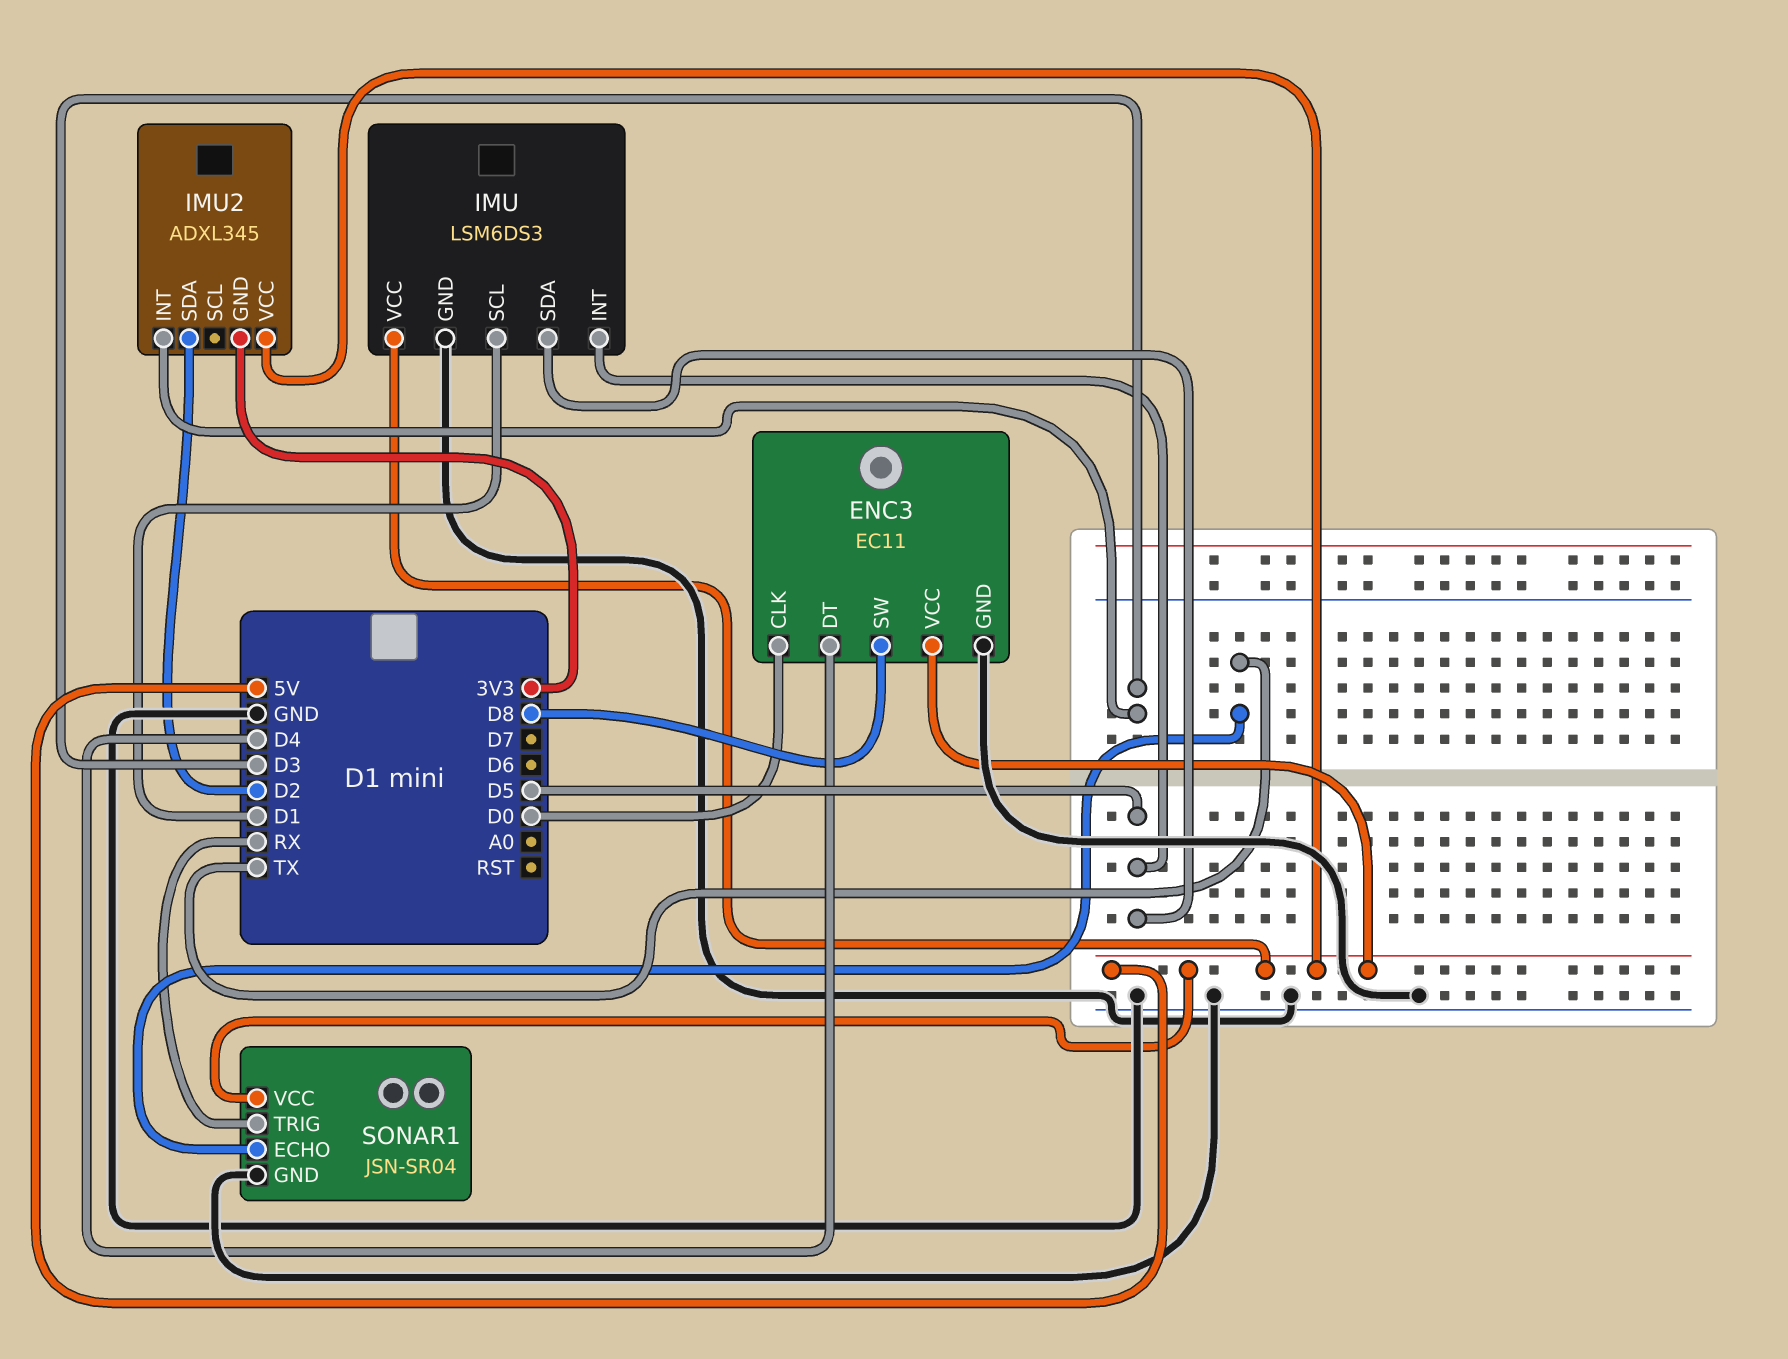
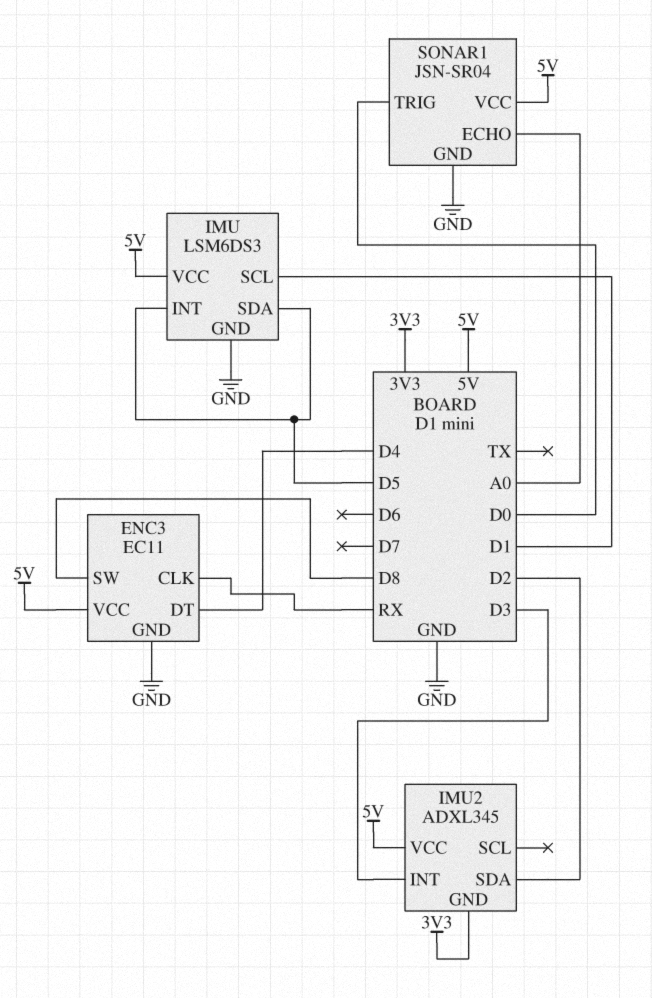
ENC3 pin CLK: D0 -> RX
SONAR1 pin ECHO: TX -> A0
SONAR1 pin TRIG: RX -> D0

